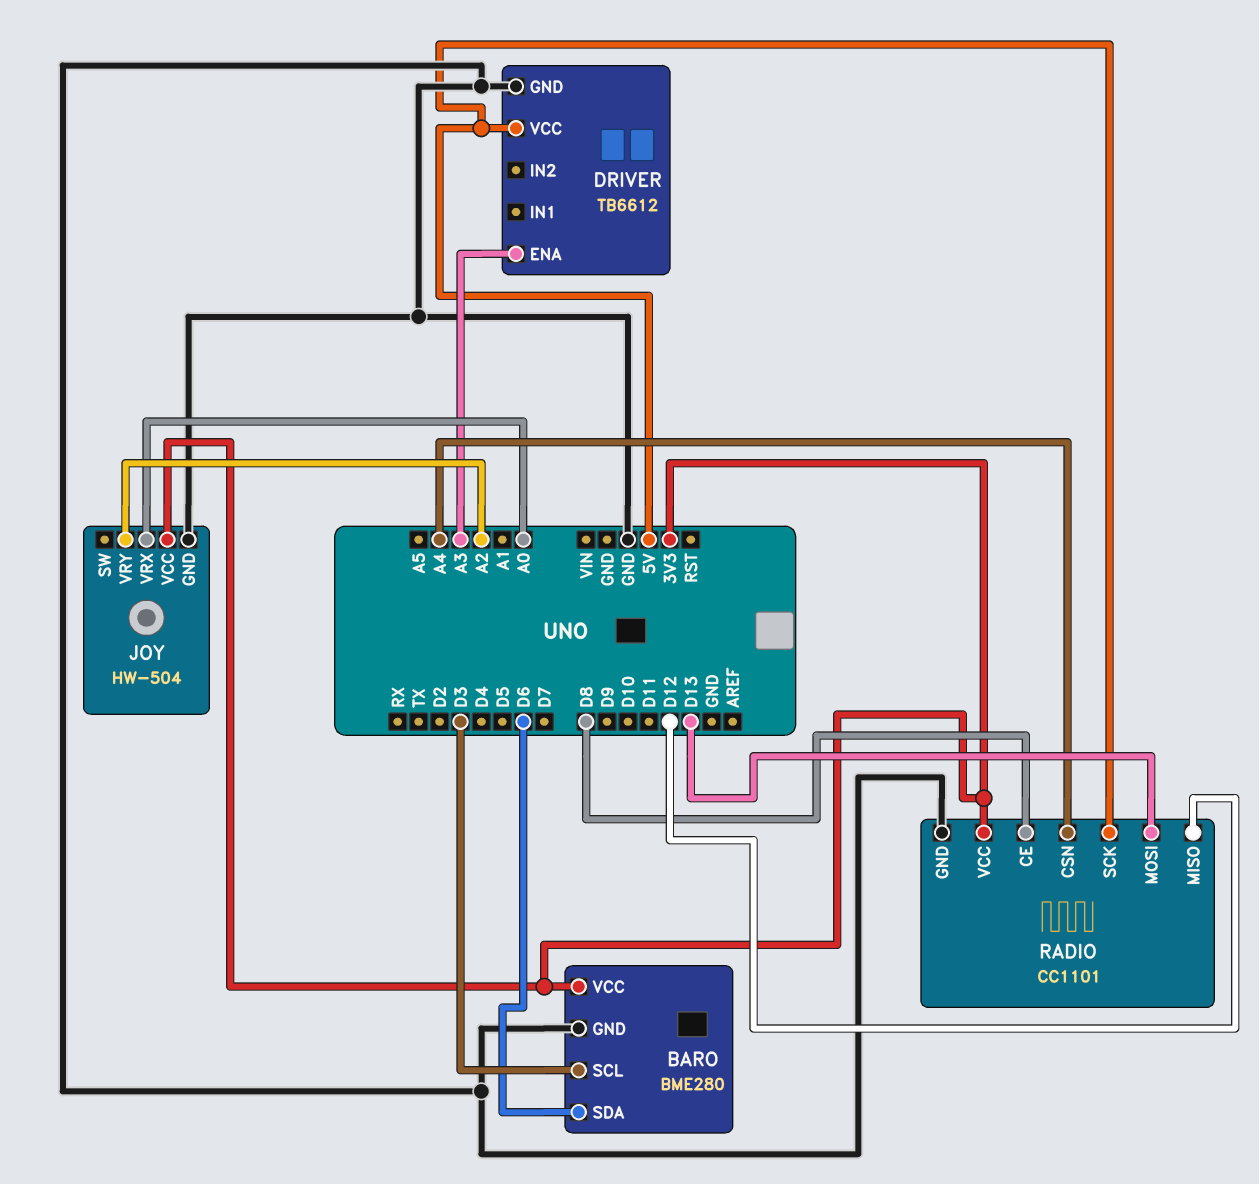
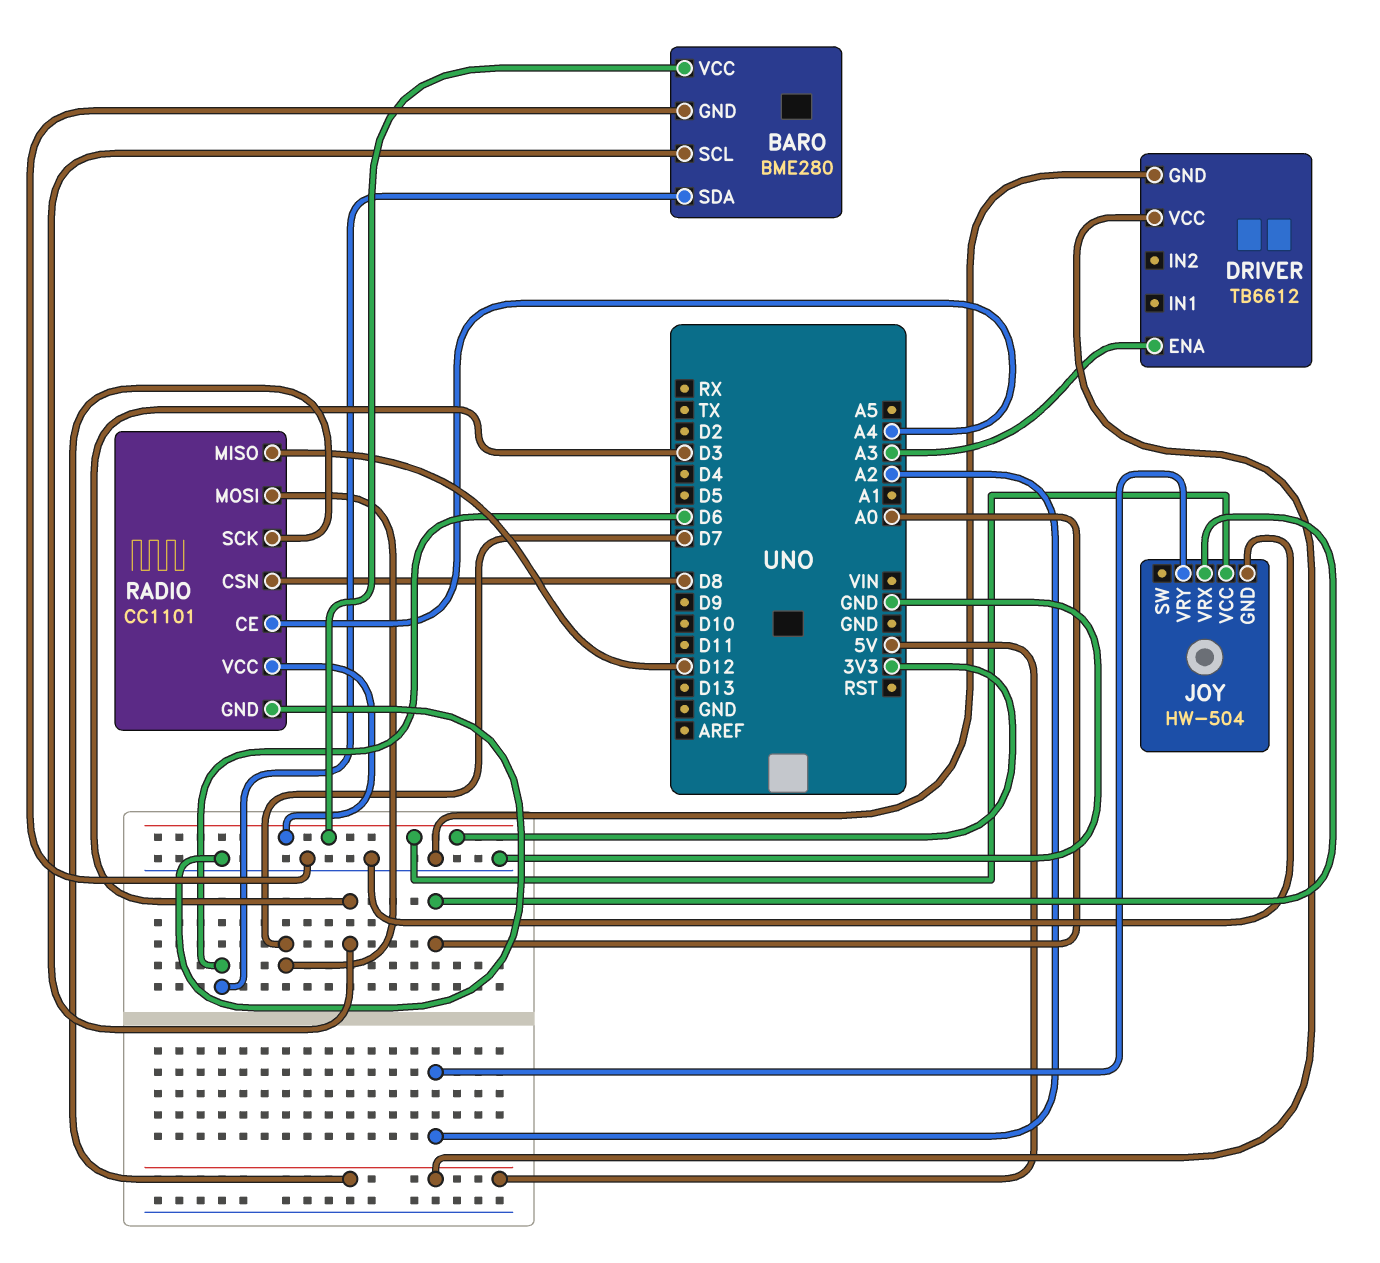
RADIO pin CE: D8 -> A4
RADIO pin CSN: A4 -> D8
RADIO pin MOSI: D13 -> D7

